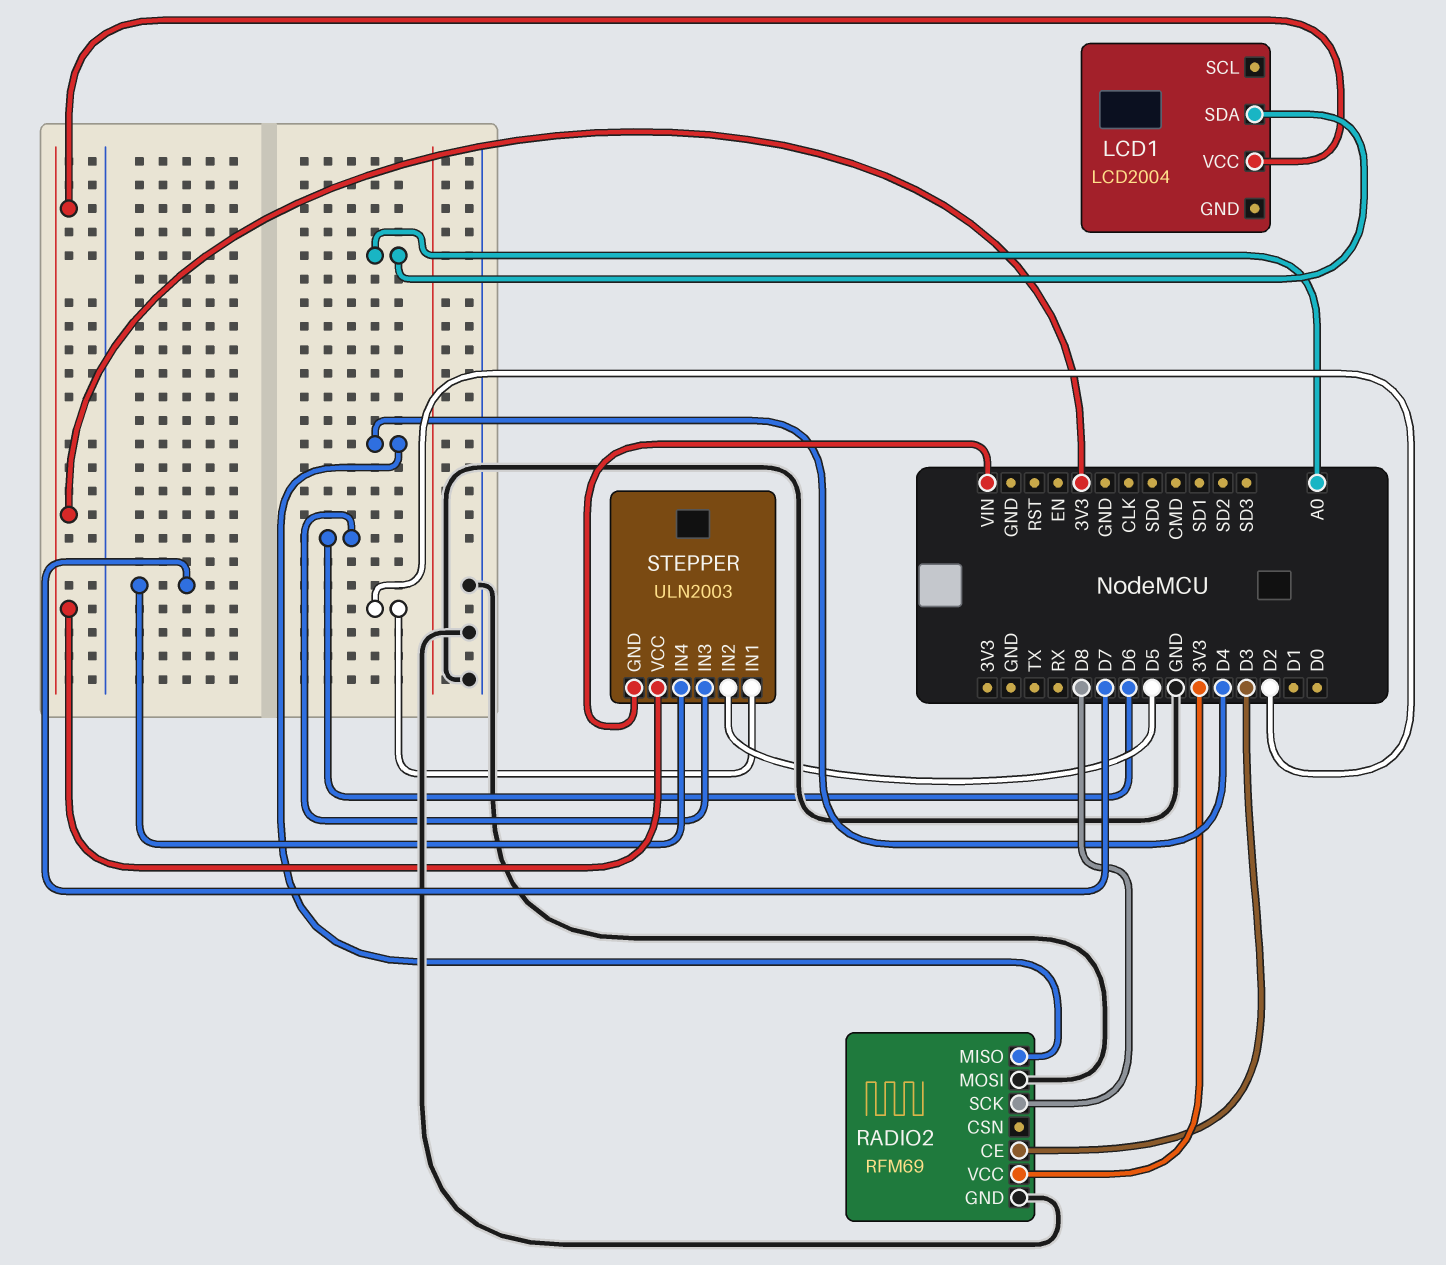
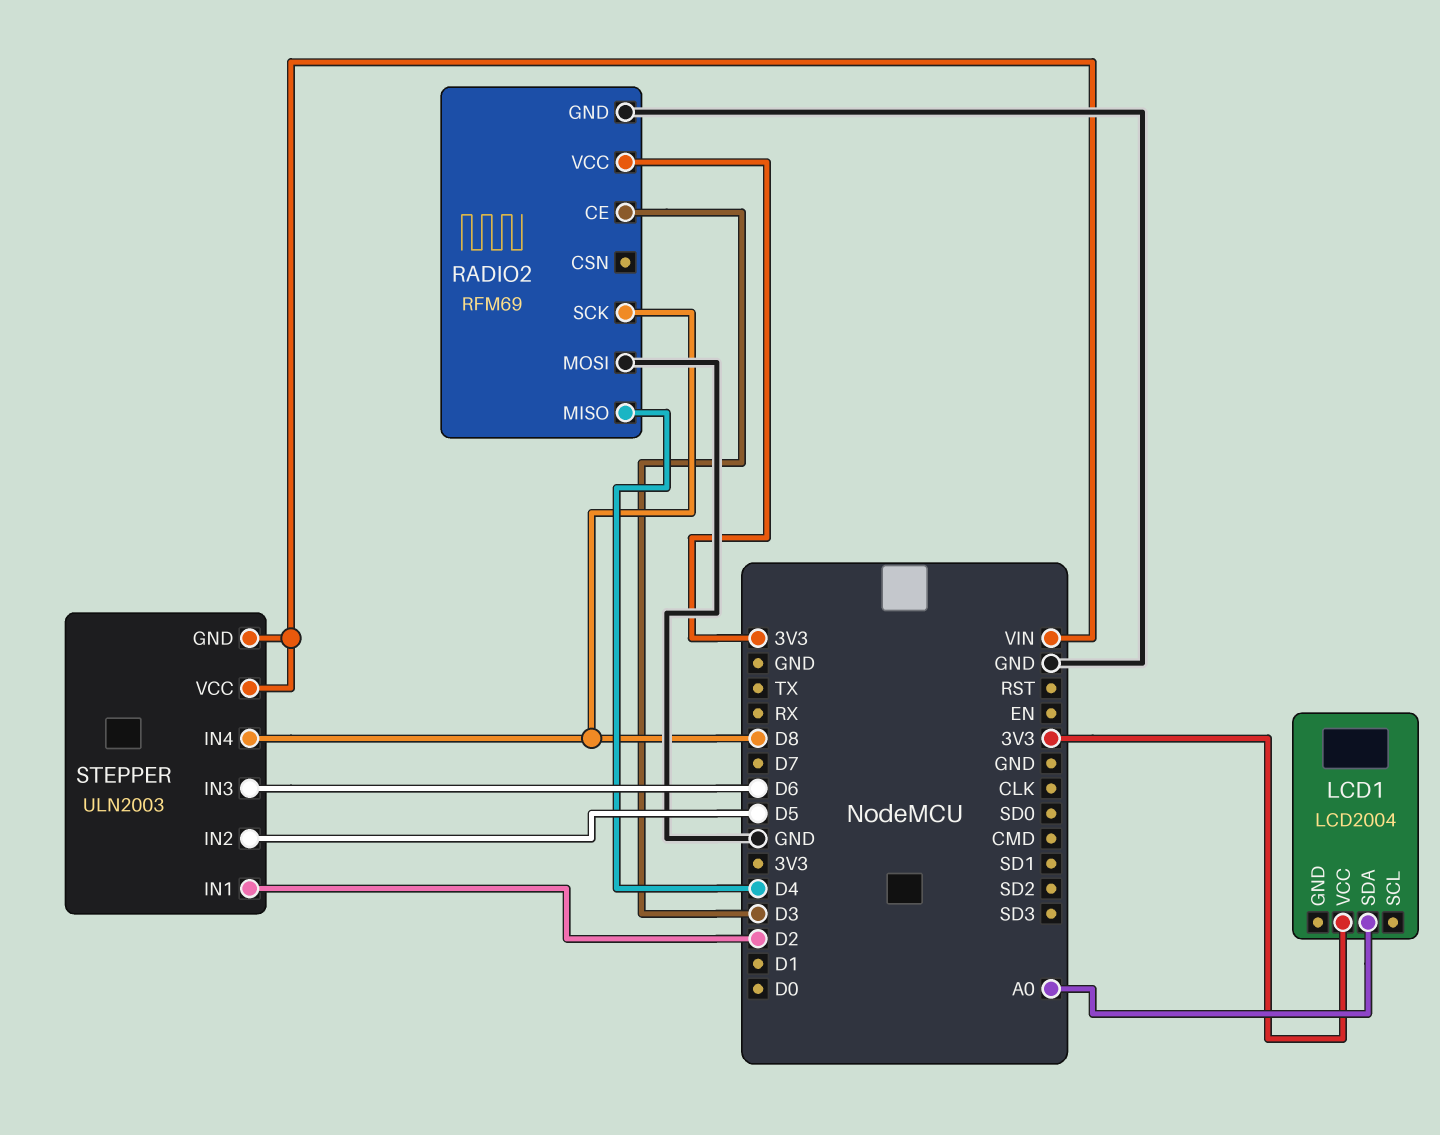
STEPPER pin IN4: D7 -> D8
STEPPER pin VCC: 3V3 -> VIN

